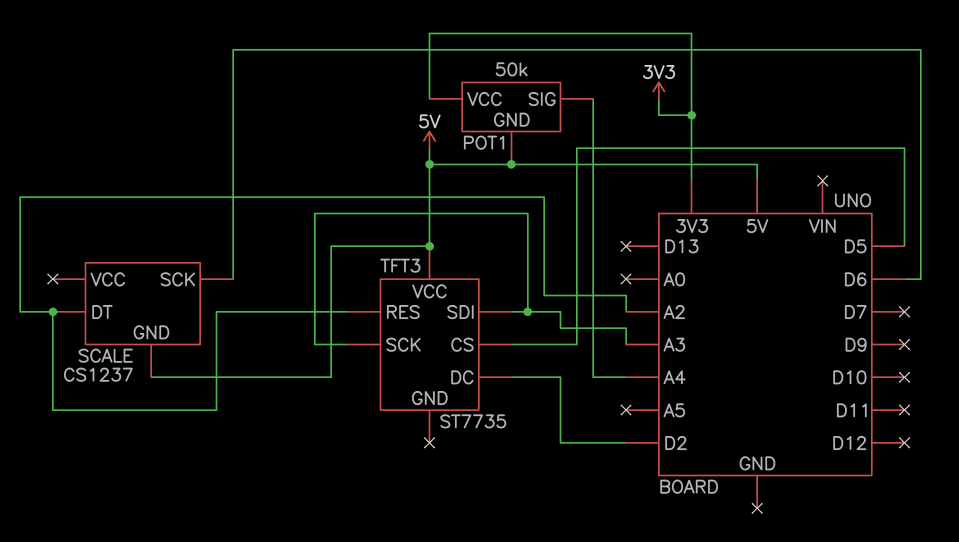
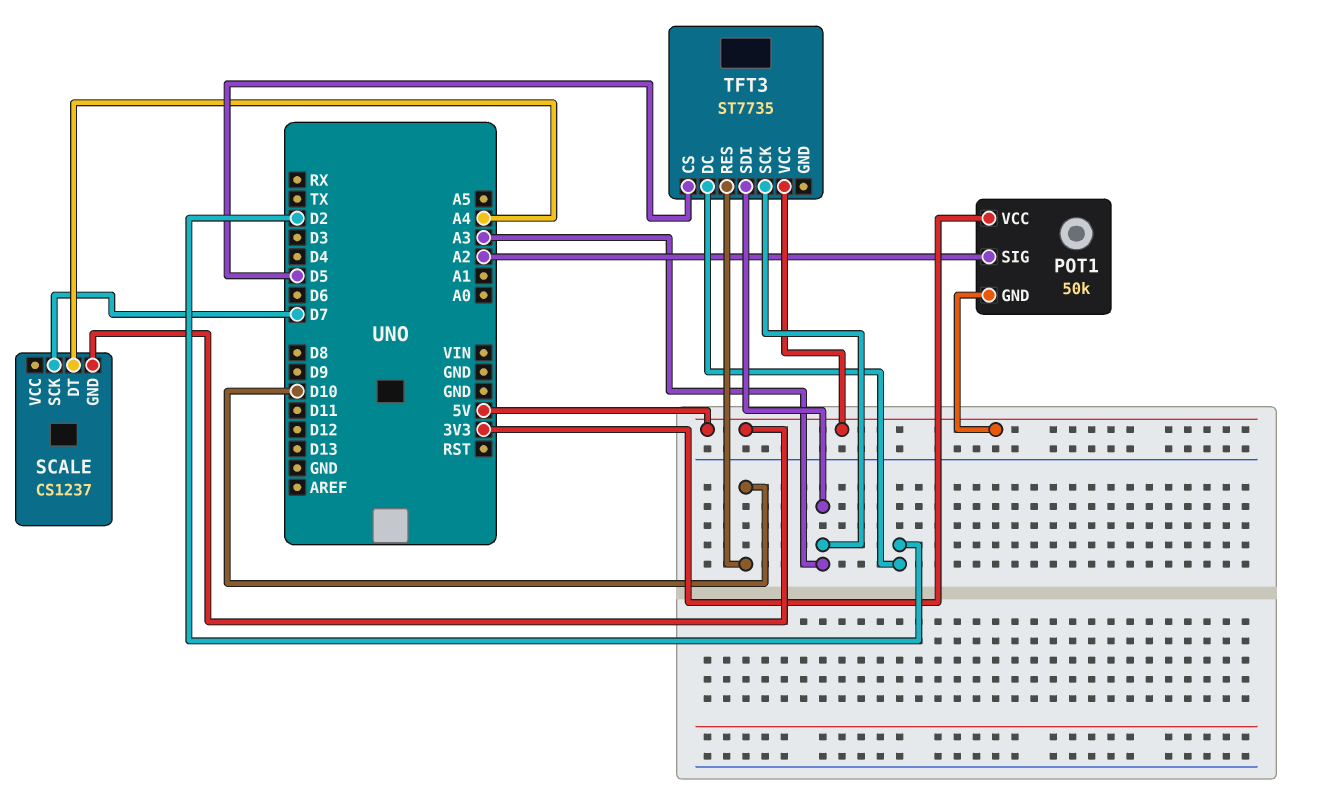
POT1 pin SIG: A4 -> A2
SCALE pin DT: A2 -> A4
SCALE pin SCK: D6 -> D7
TFT3 pin RES: A2 -> D10

